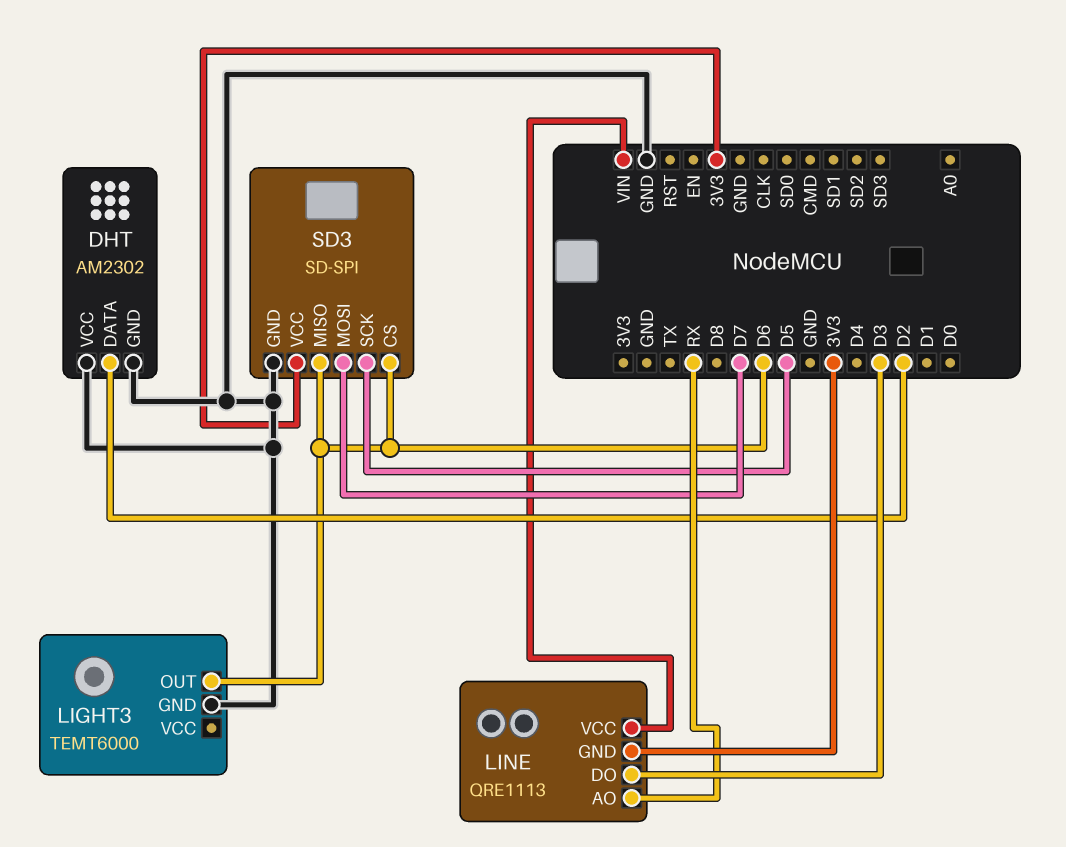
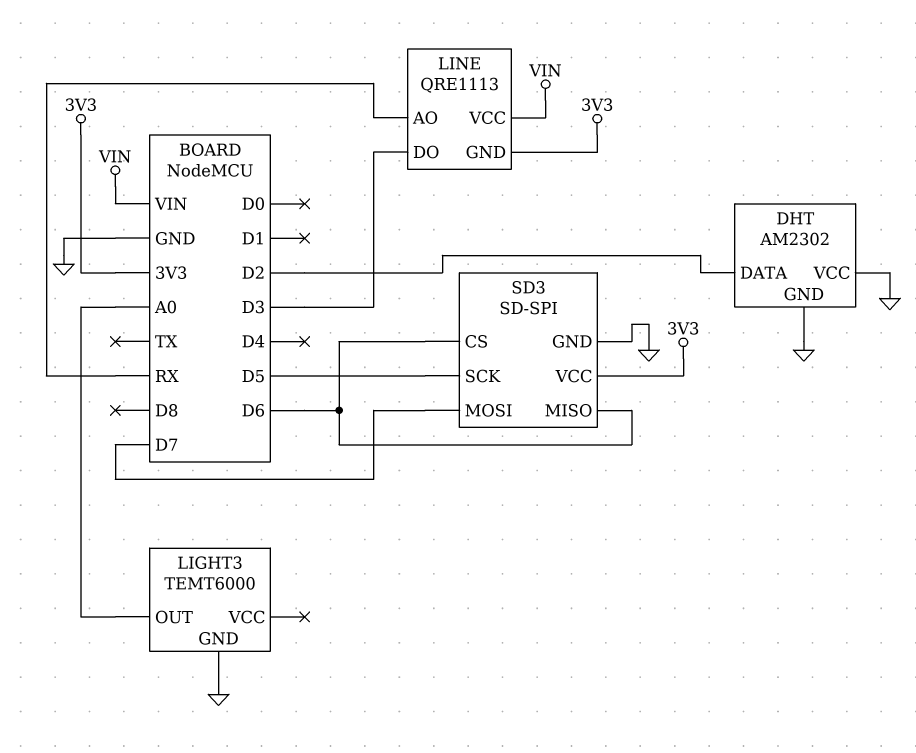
LIGHT3 pin OUT: D6 -> A0

